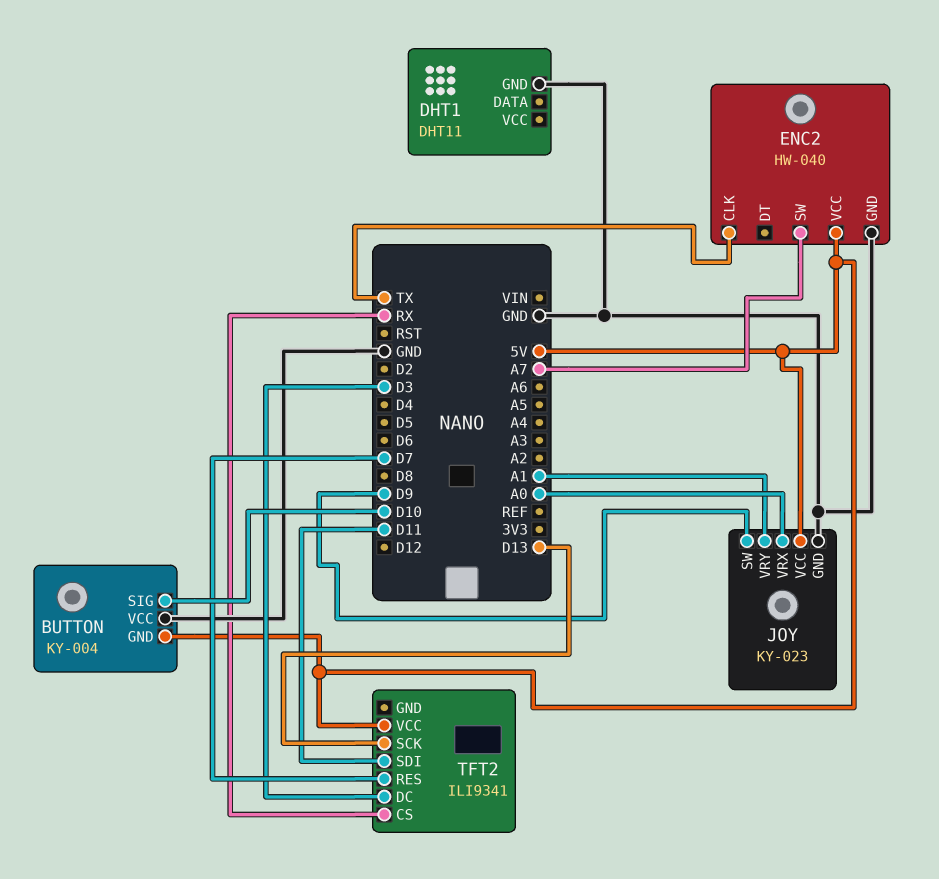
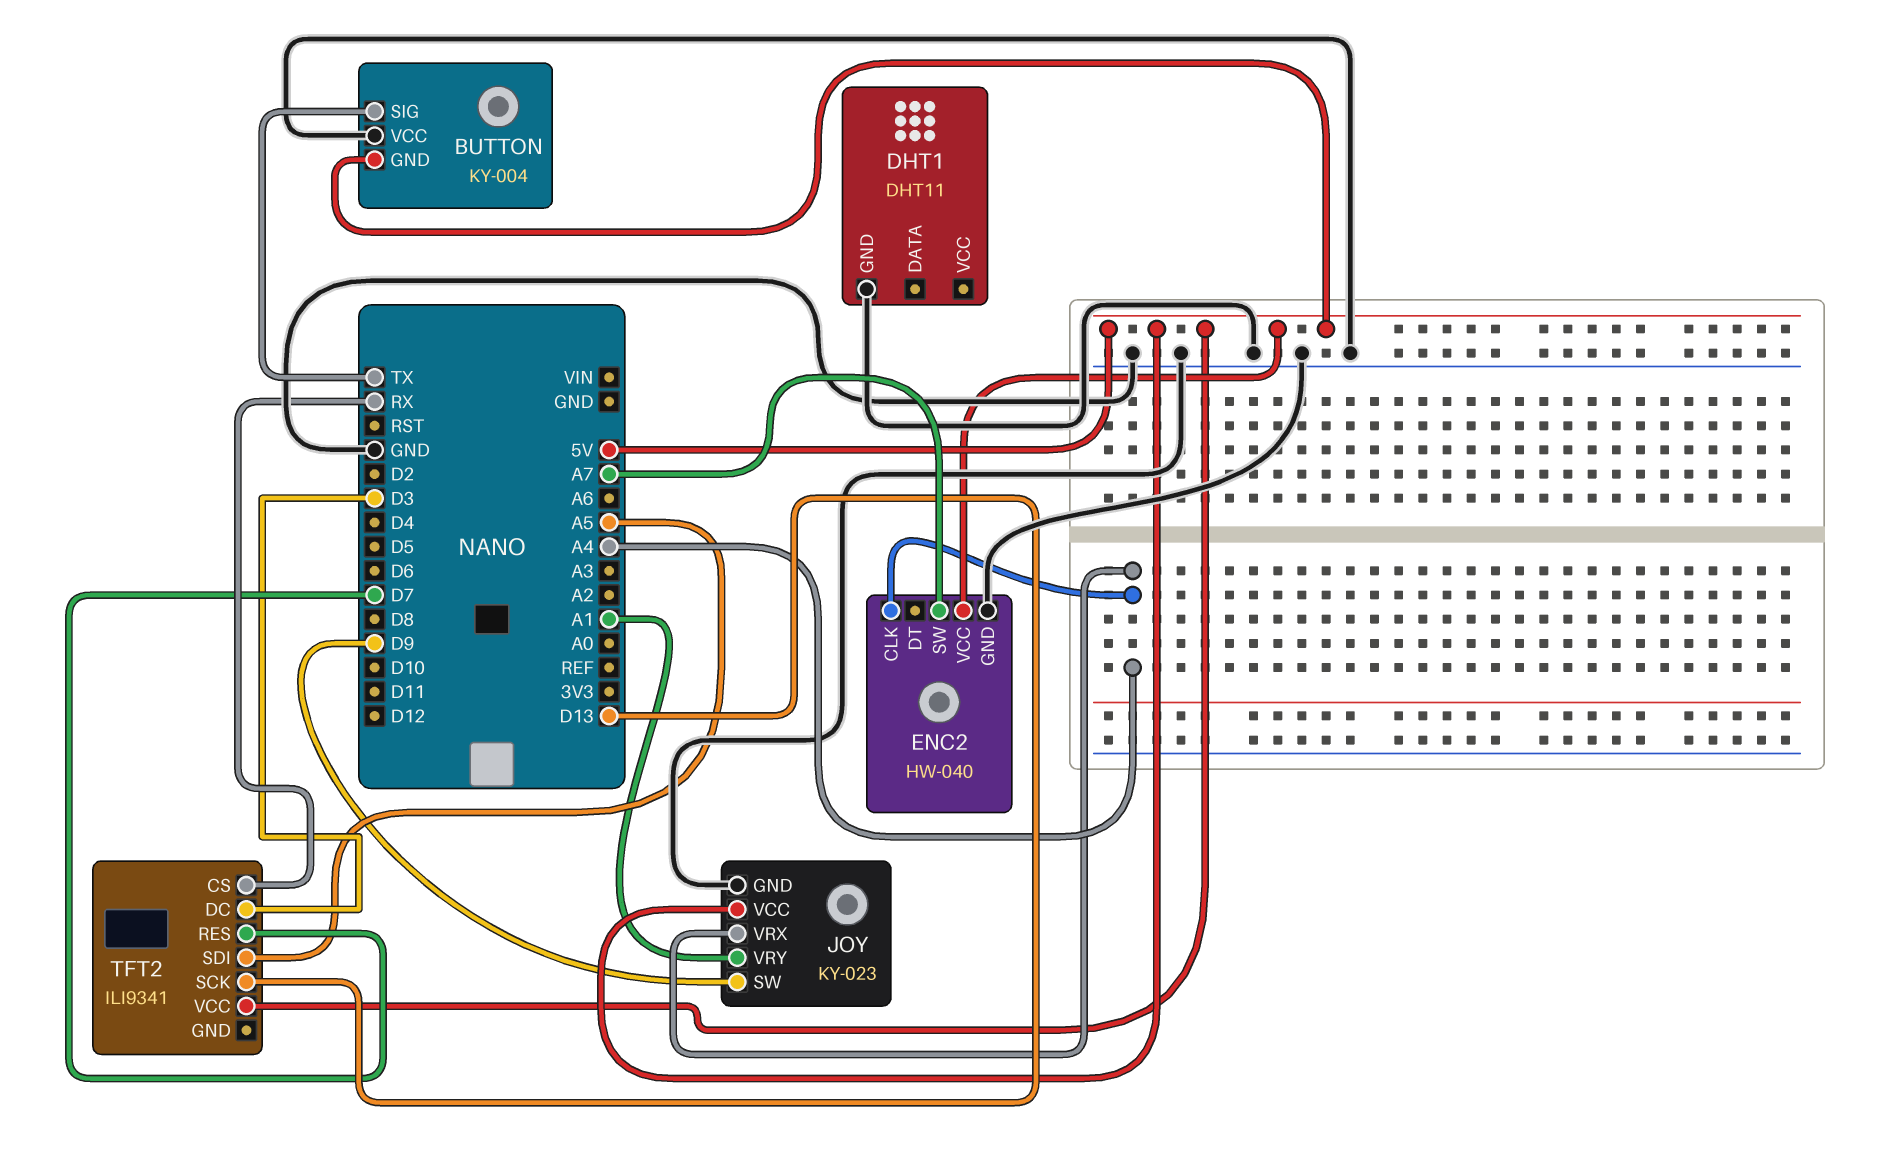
BUTTON pin SIG: D10 -> TX
ENC2 pin CLK: TX -> A4
JOY pin VRX: A0 -> A4
TFT2 pin SDI: D11 -> A5

